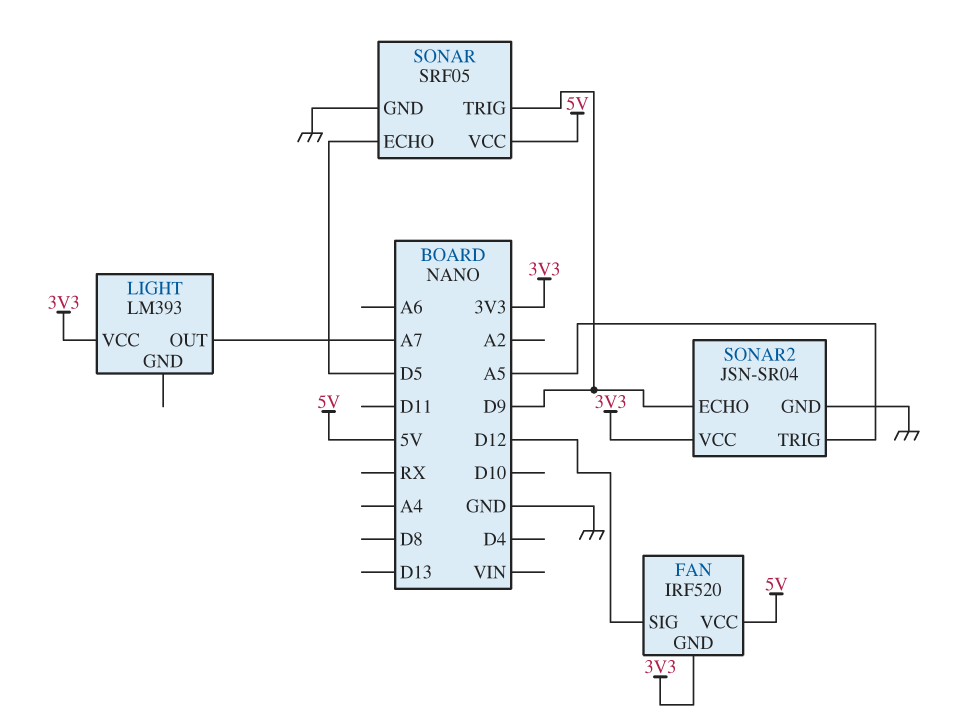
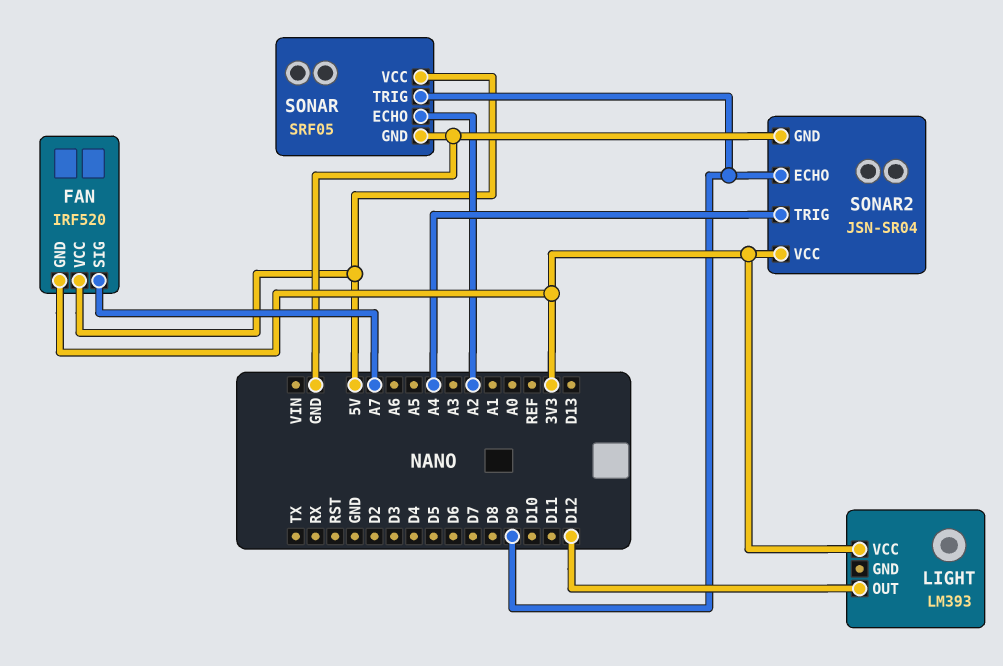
FAN pin SIG: D12 -> A7
LIGHT pin OUT: A7 -> D12
SONAR pin ECHO: D5 -> A2
SONAR2 pin TRIG: A5 -> A4

